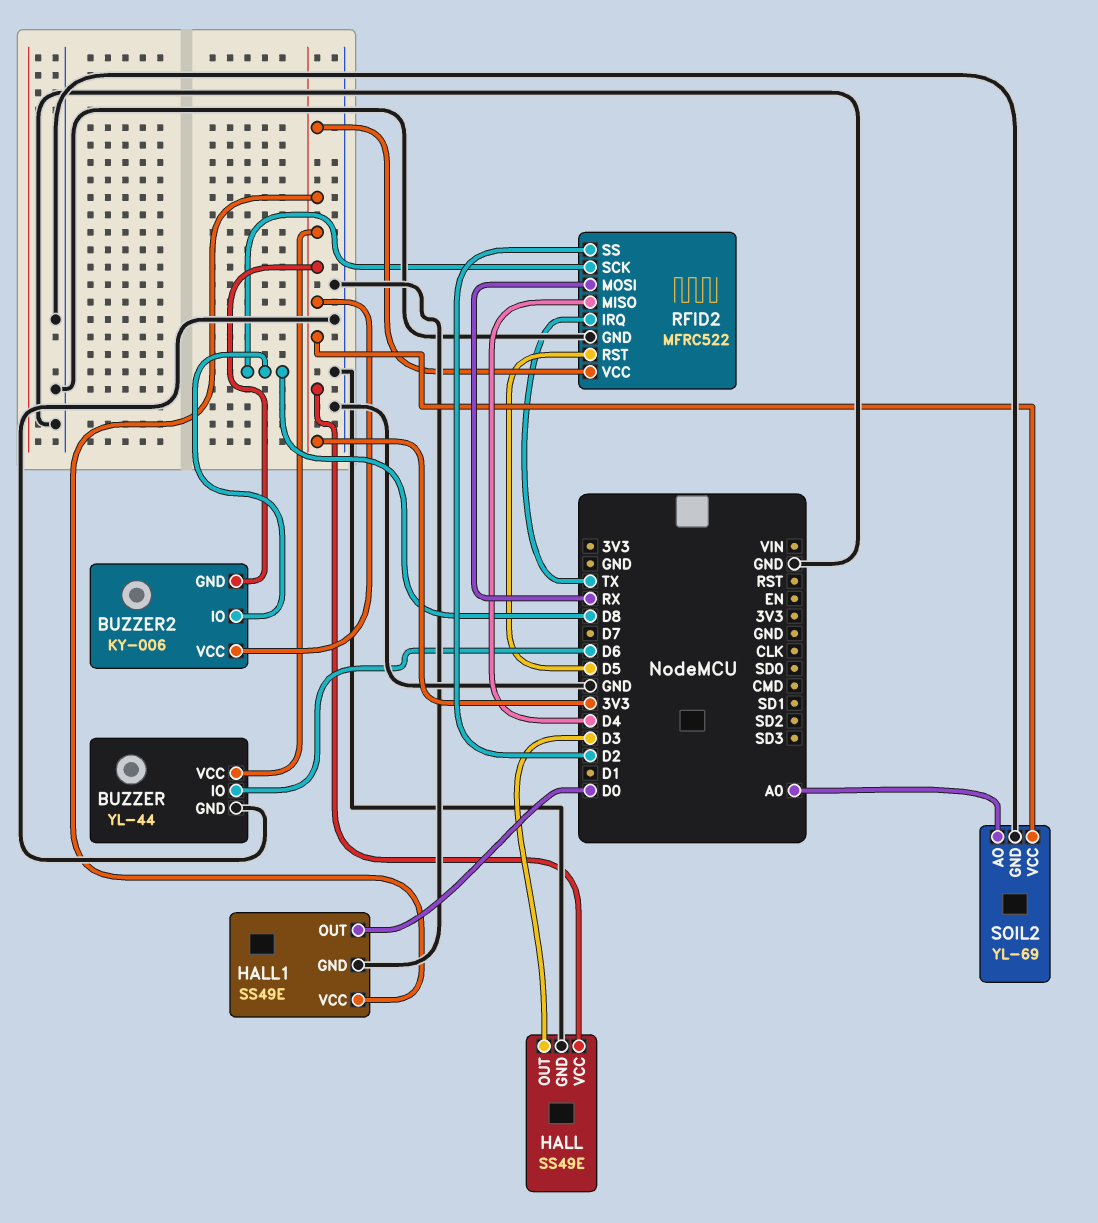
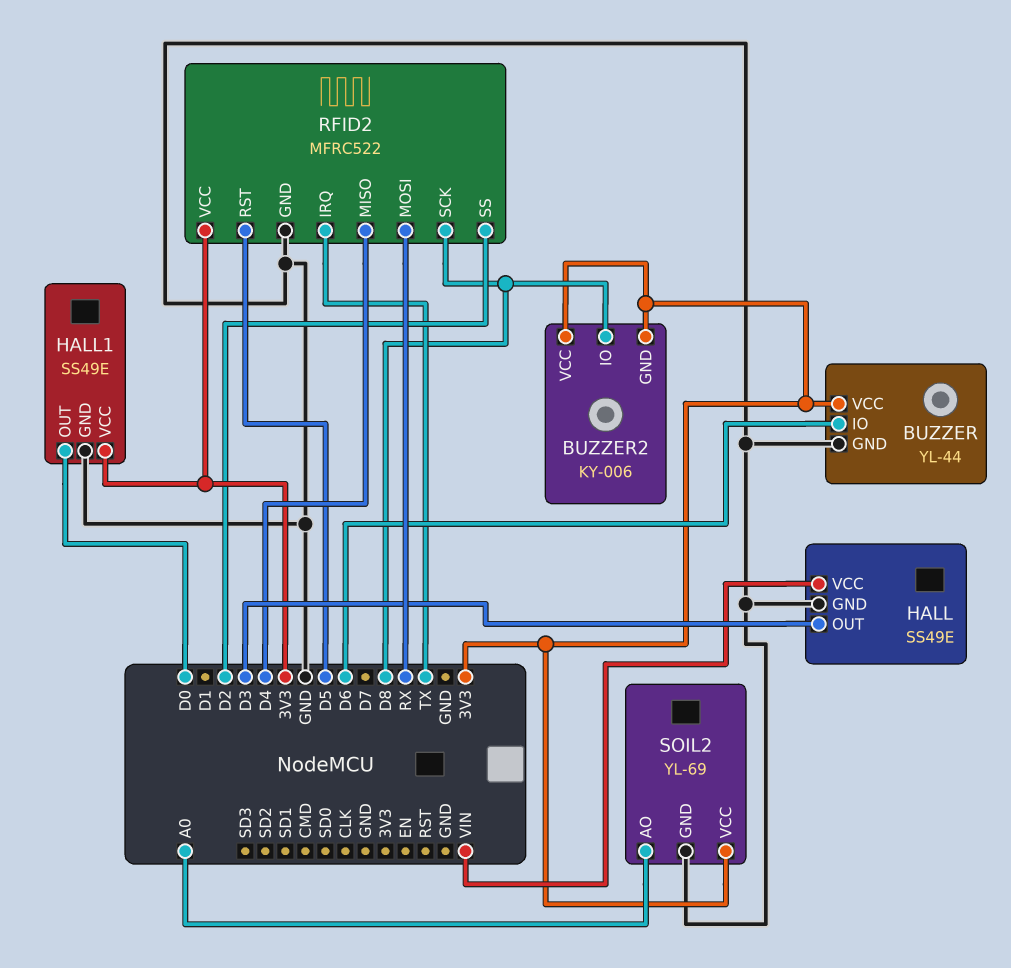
HALL pin VCC: 3V3 -> VIN

